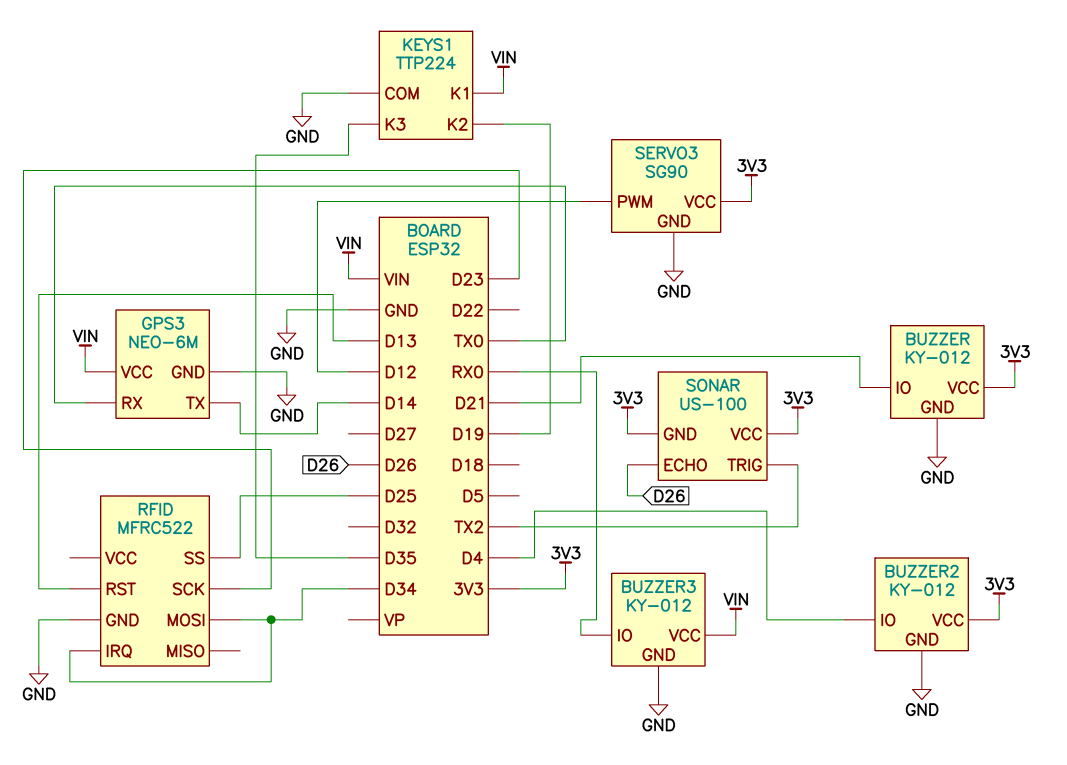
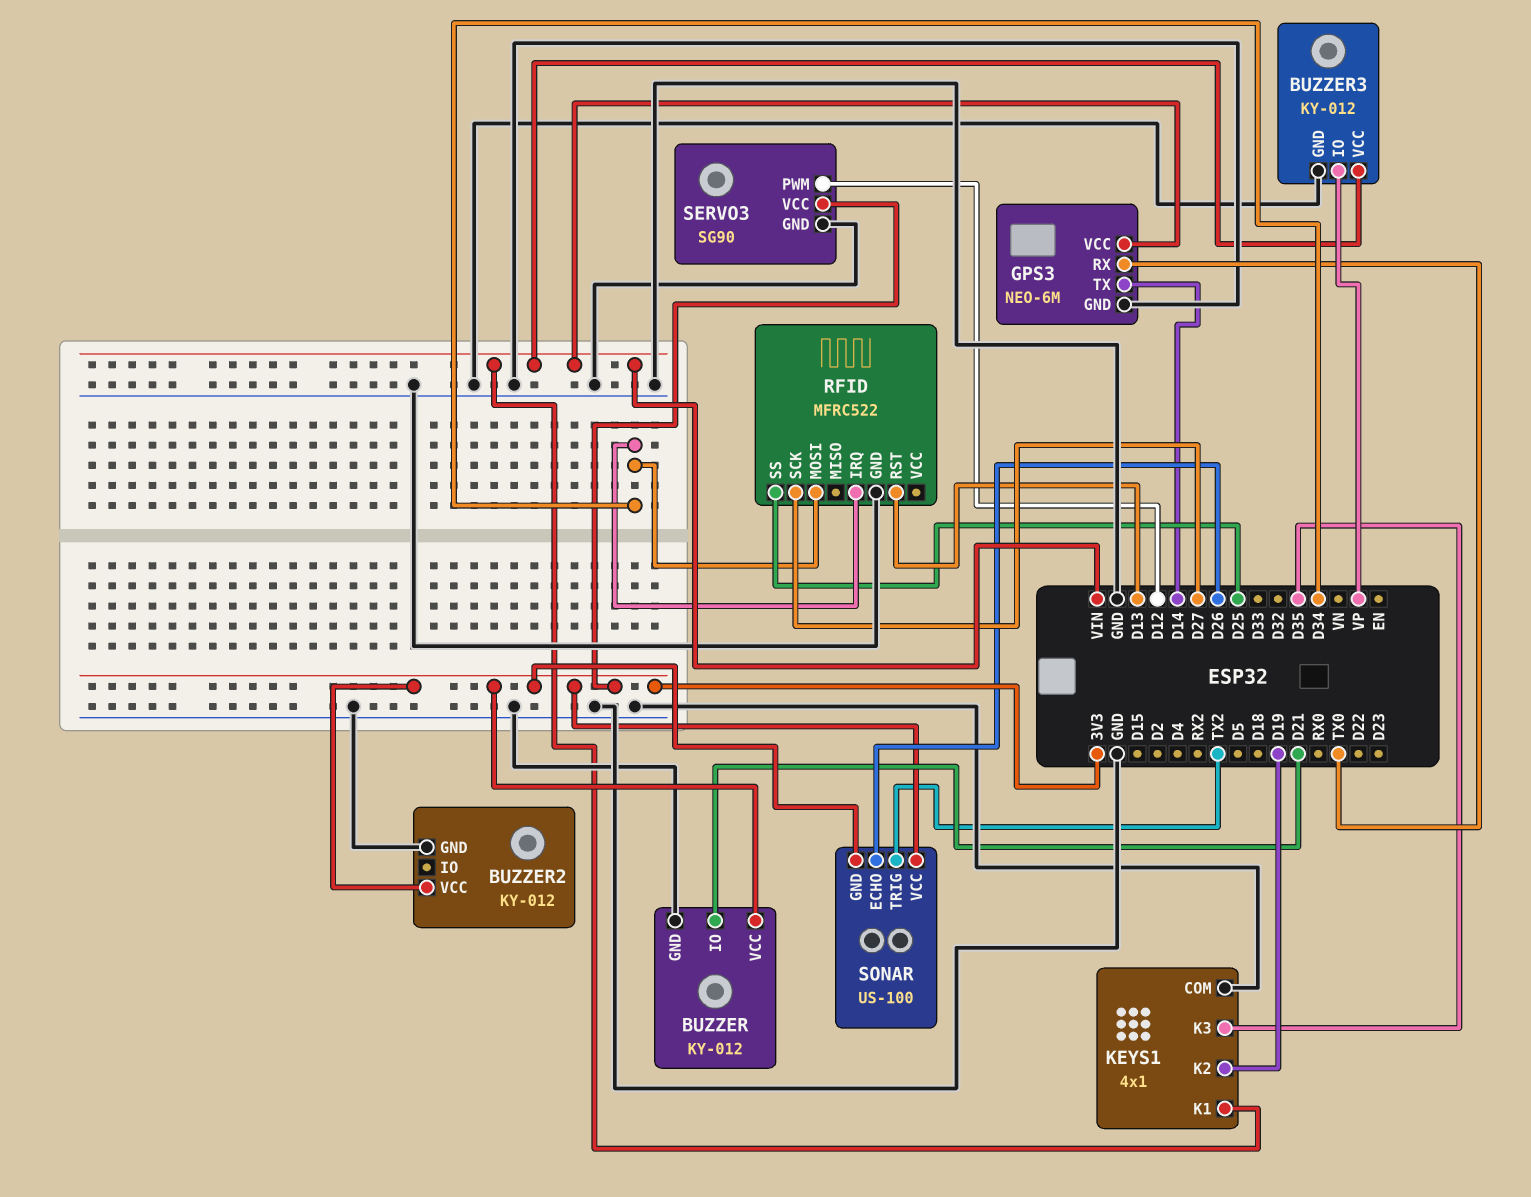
BUZZER2 pin IO: D4 -> none
BUZZER3 pin IO: RX0 -> VP
KEYS1: TTP224 -> 4x1
RFID pin SCK: D23 -> D27

